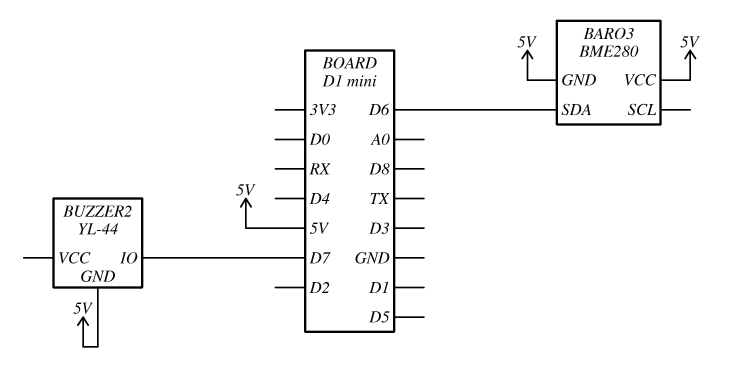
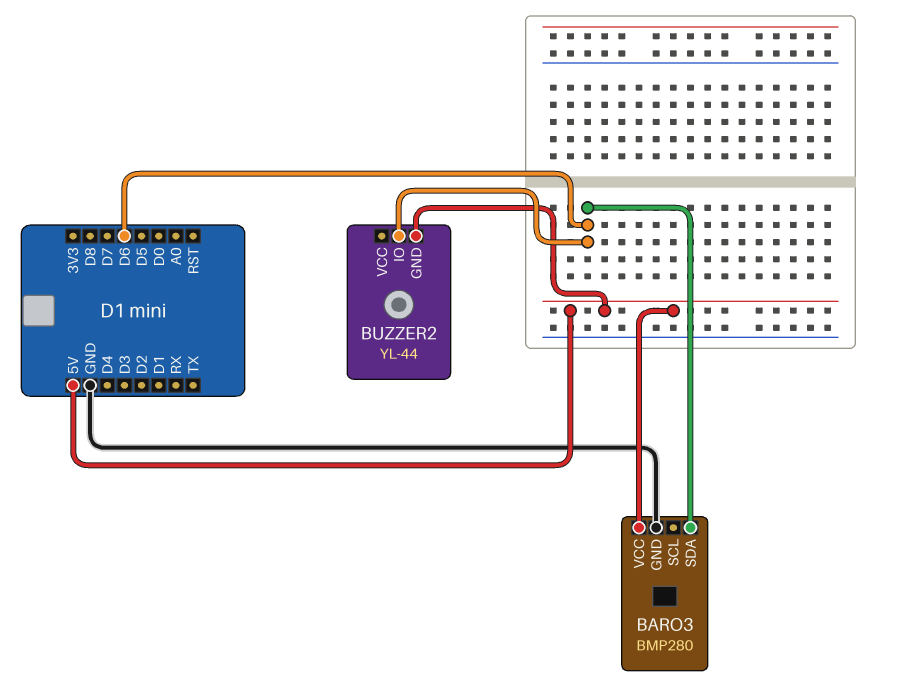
BARO3: BME280 -> BMP280
BARO3 pin GND: 5V -> GND
BUZZER2 pin IO: D7 -> D6

